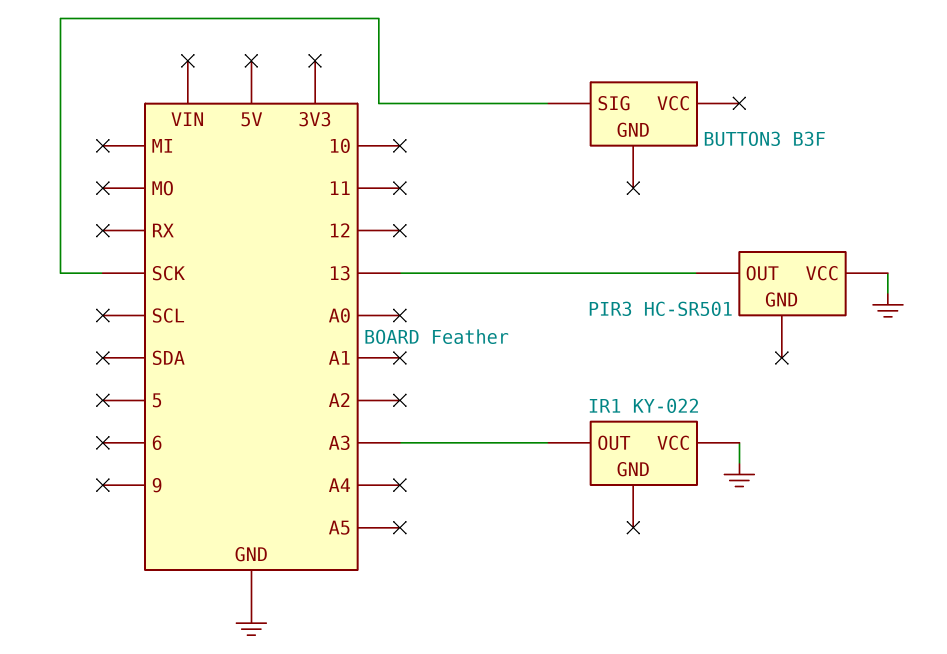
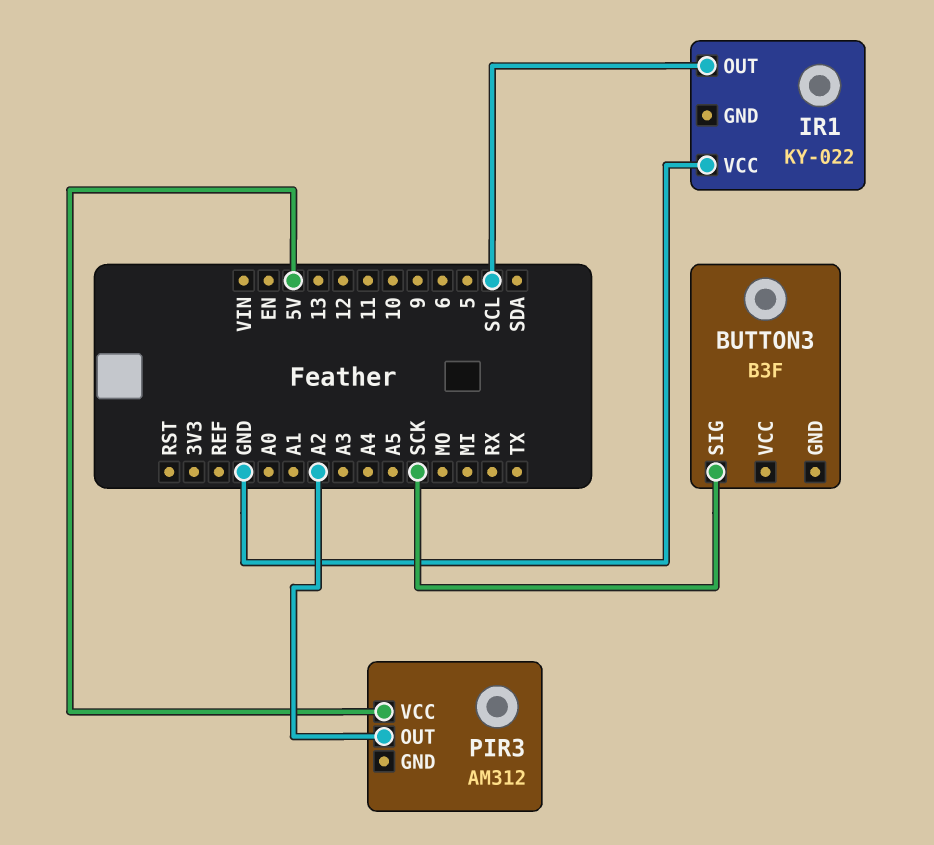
IR1 pin OUT: A3 -> SCL
PIR3: HC-SR501 -> AM312
PIR3 pin OUT: 13 -> A2
PIR3 pin VCC: GND -> 5V

